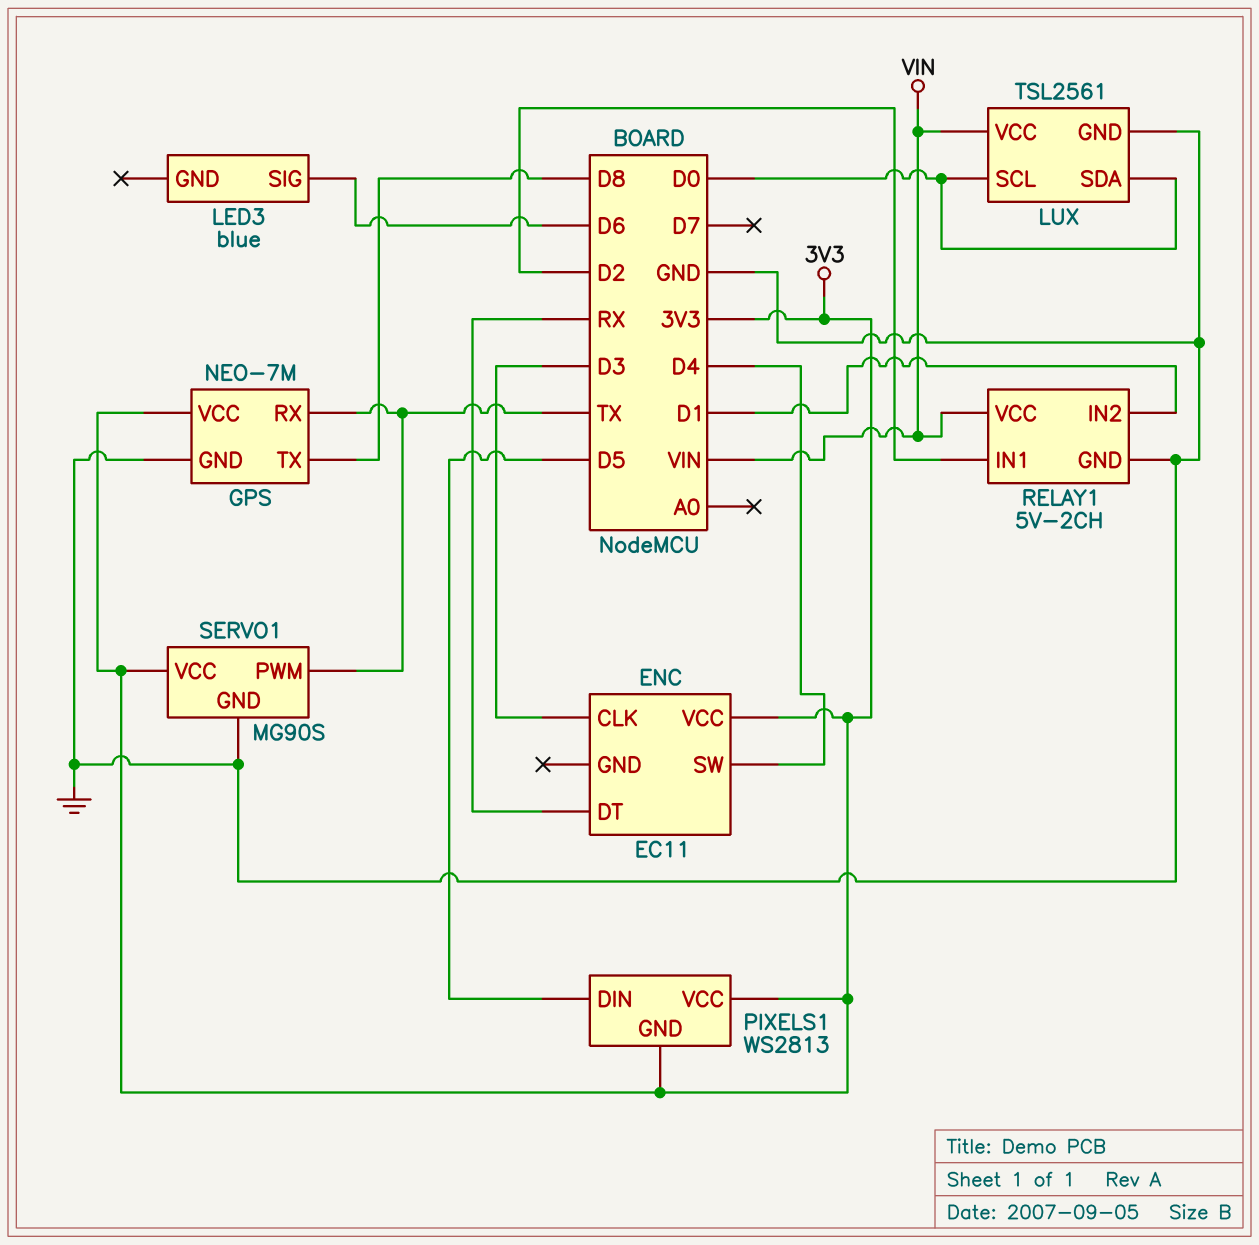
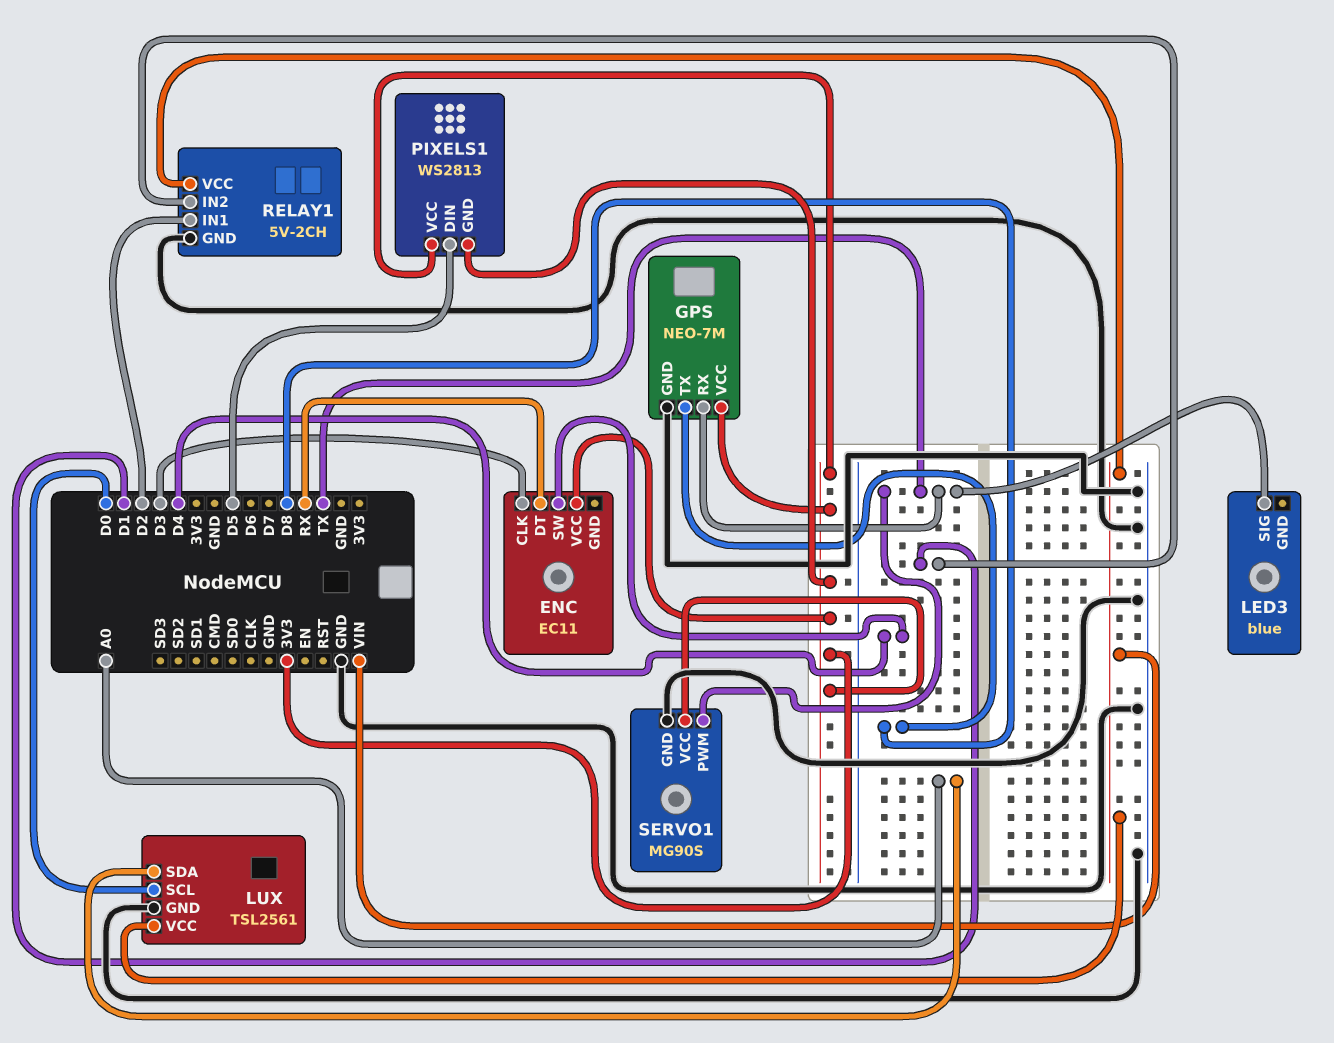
LED3 pin SIG: D6 -> TX
LUX pin SDA: D0 -> A0

